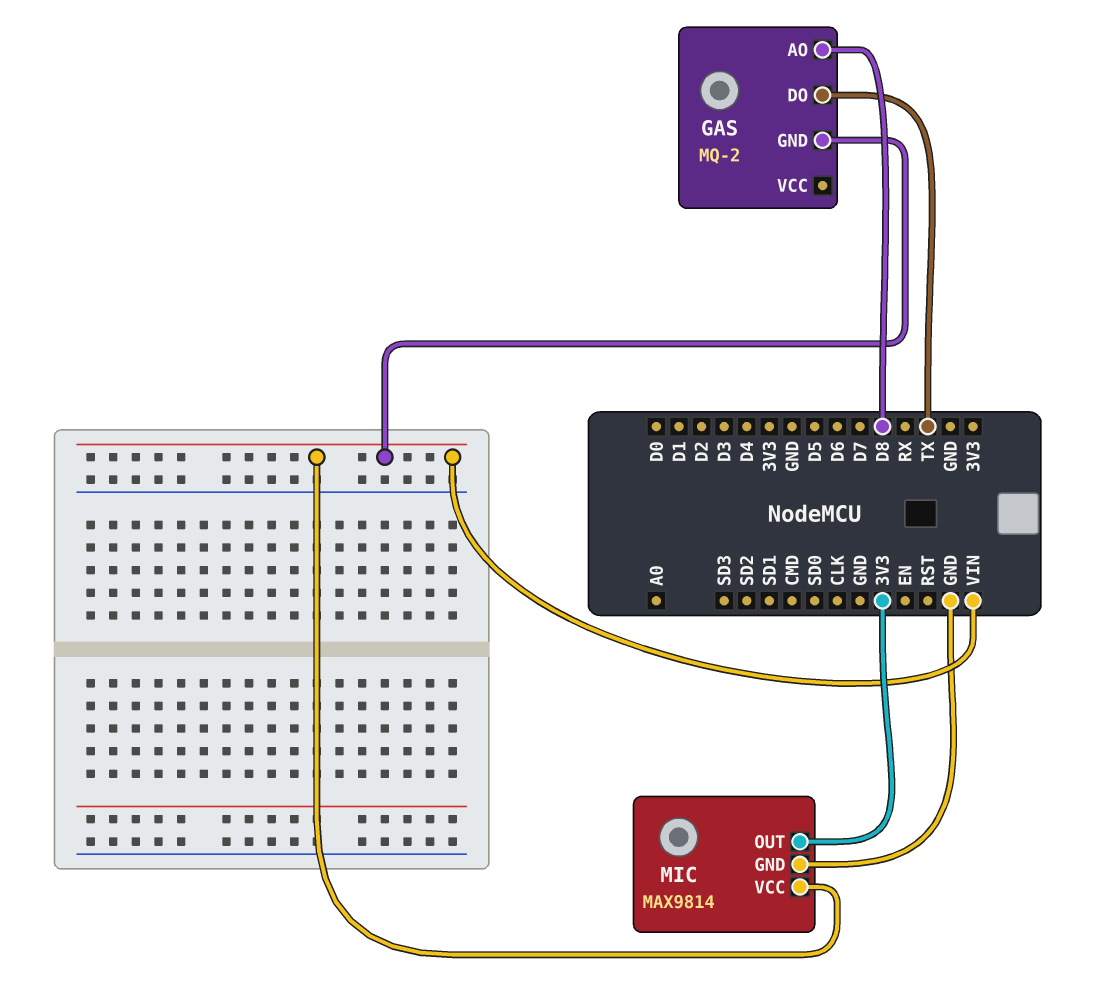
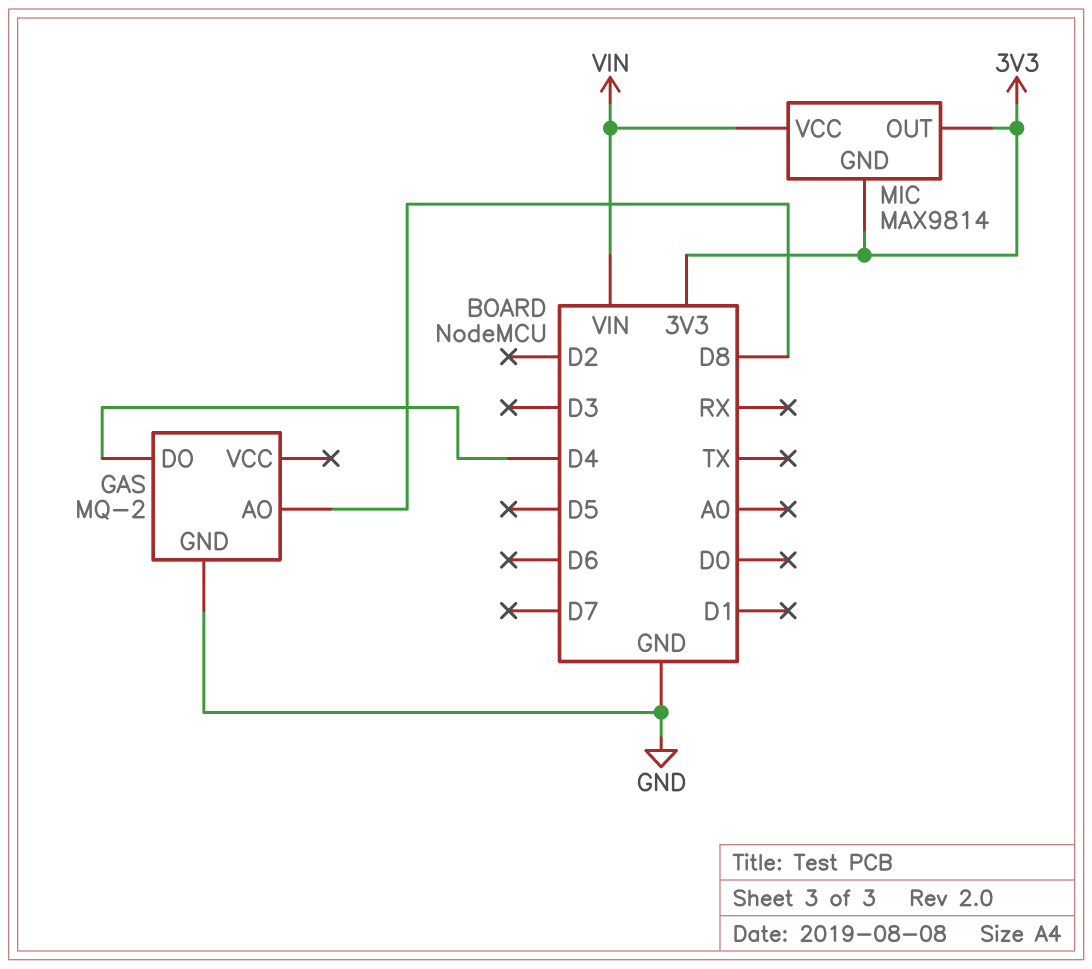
GAS pin DO: TX -> D4
GAS pin GND: VIN -> GND
MIC pin GND: GND -> 3V3

